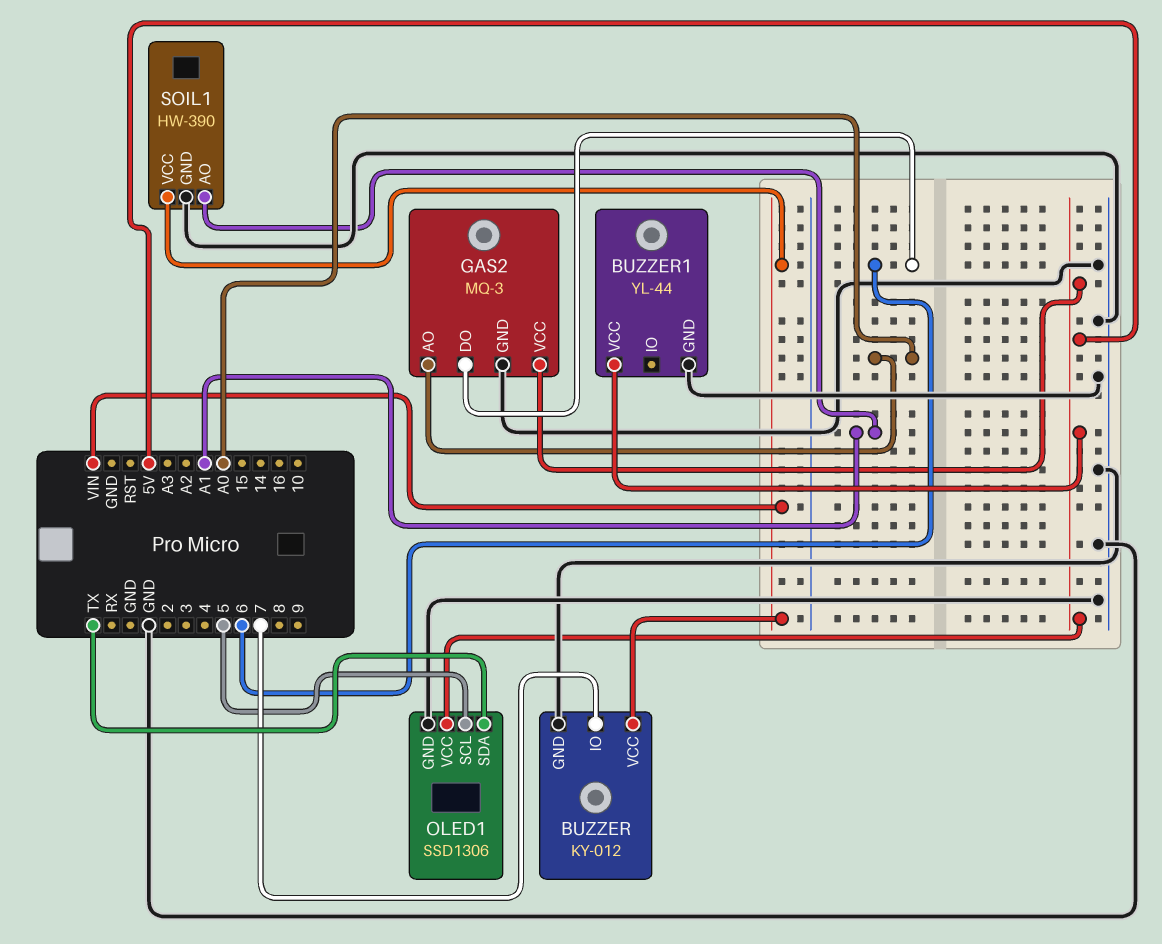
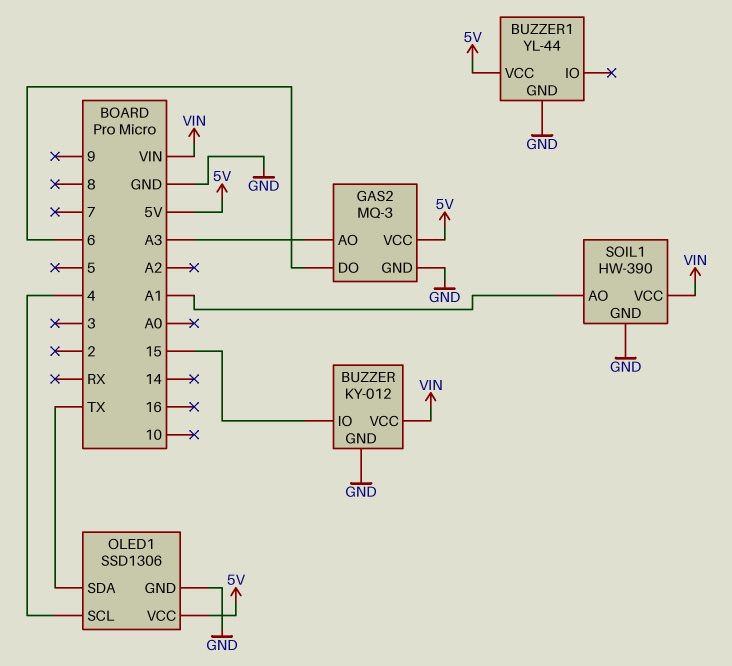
BUZZER pin IO: 7 -> 15
GAS2 pin AO: A0 -> A3
OLED1 pin SCL: 5 -> 4

